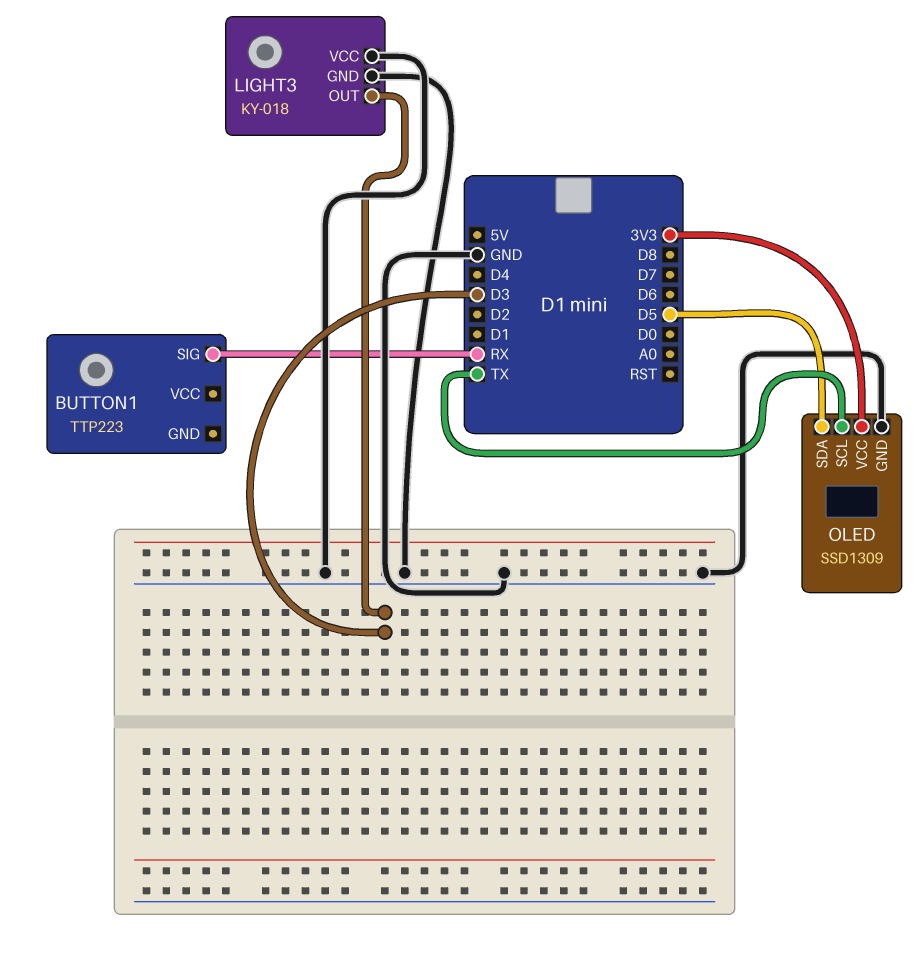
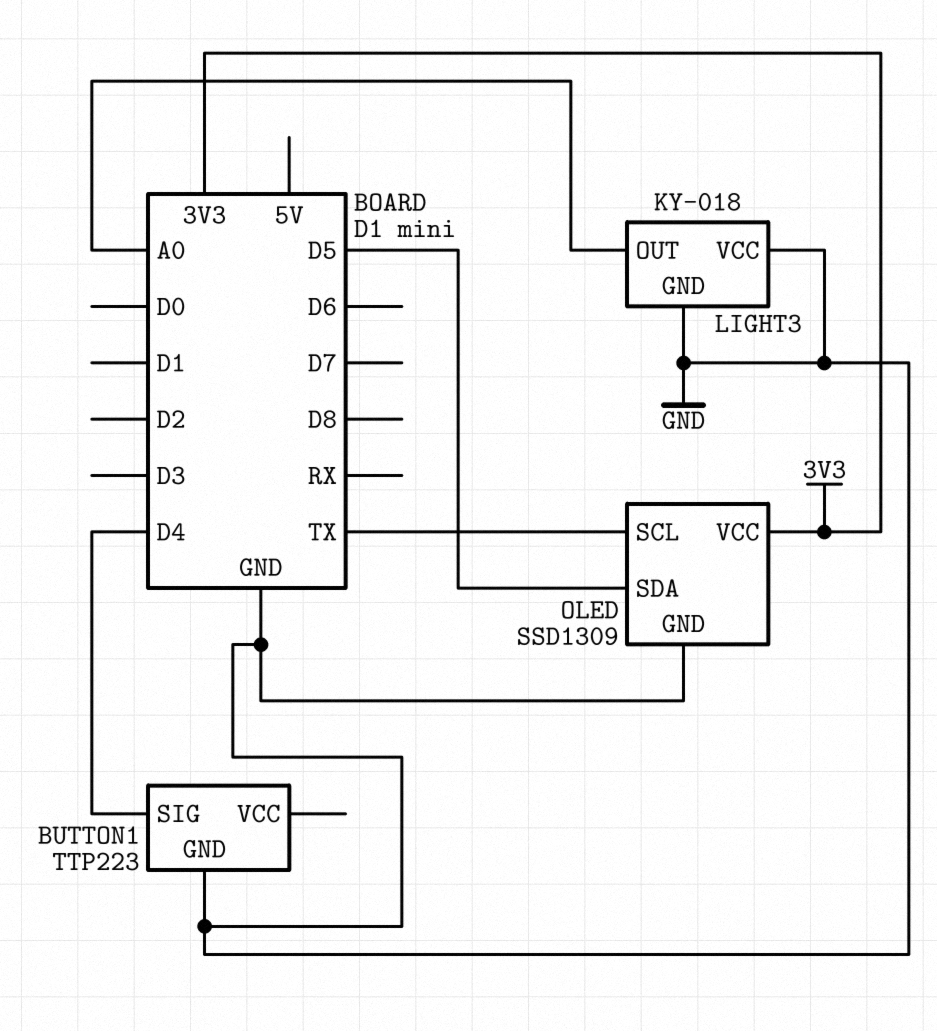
BUTTON1 pin GND: none -> GND
BUTTON1 pin SIG: RX -> D4
LIGHT3 pin OUT: D3 -> A0

